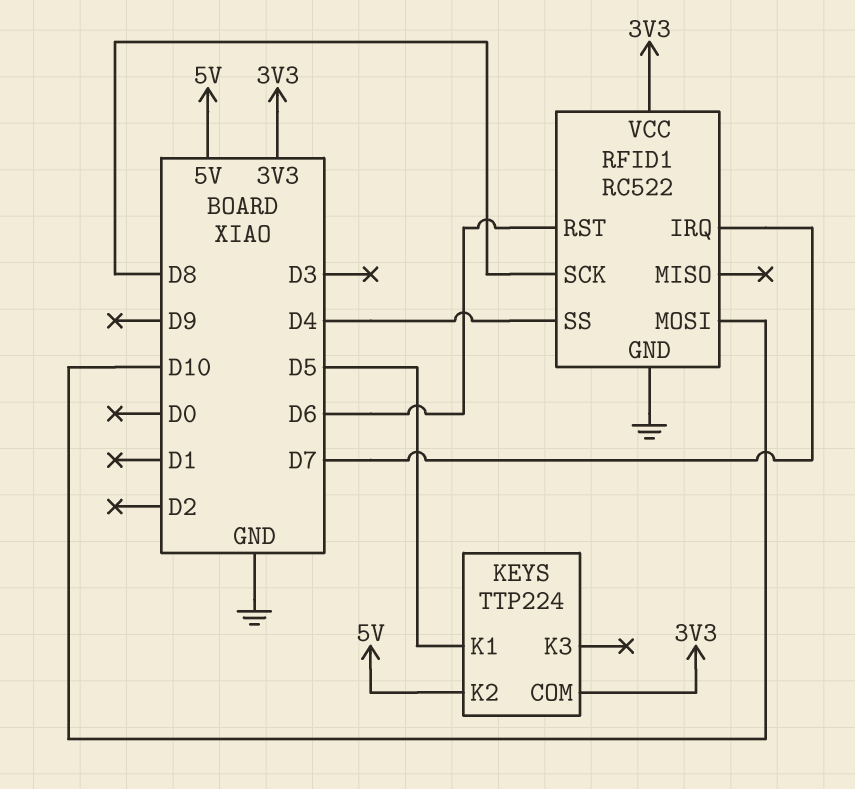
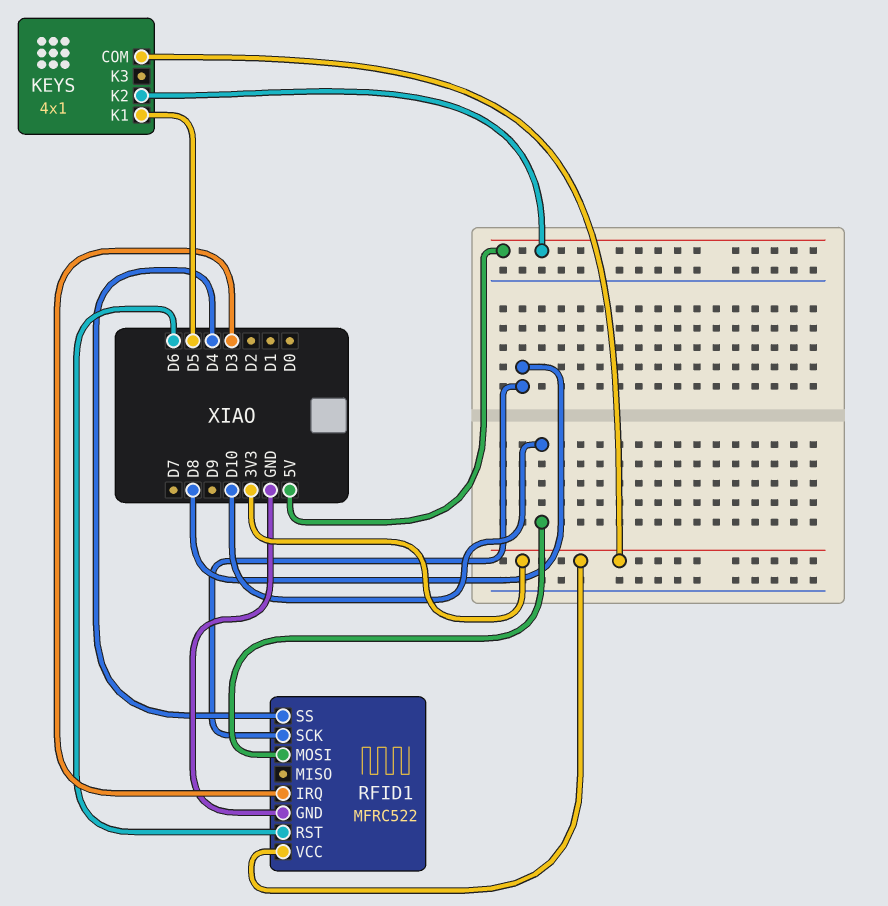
KEYS: TTP224 -> 4x1
RFID1: RC522 -> MFRC522
RFID1 pin IRQ: D7 -> D3

